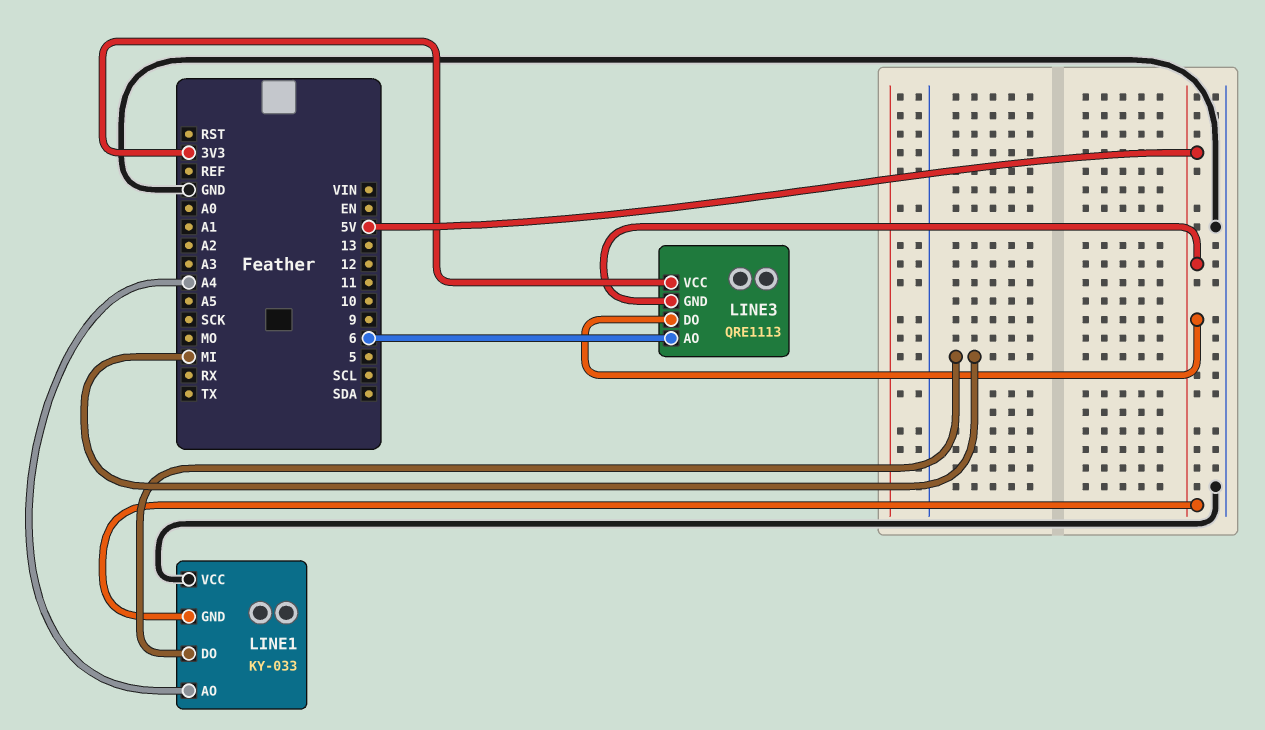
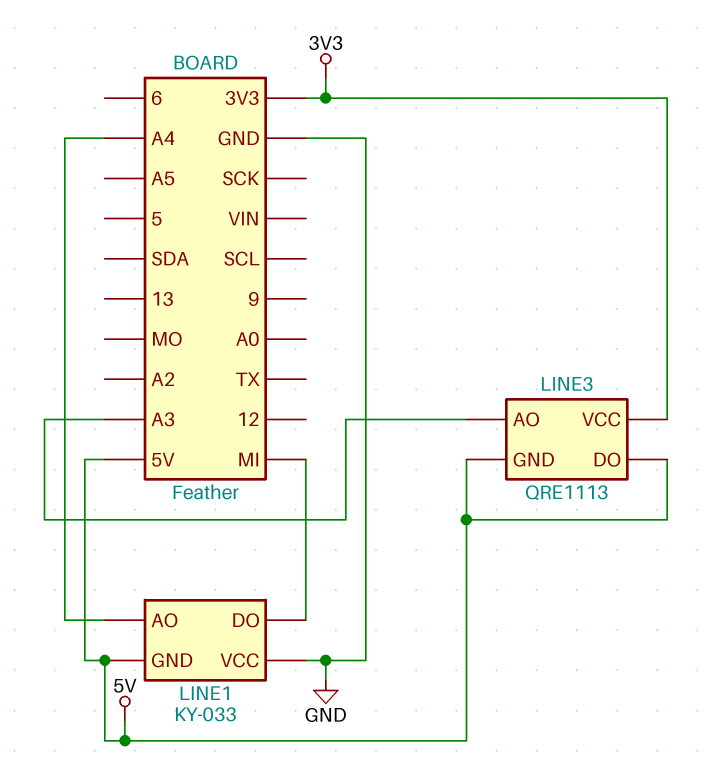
LINE3 pin AO: 6 -> A3

